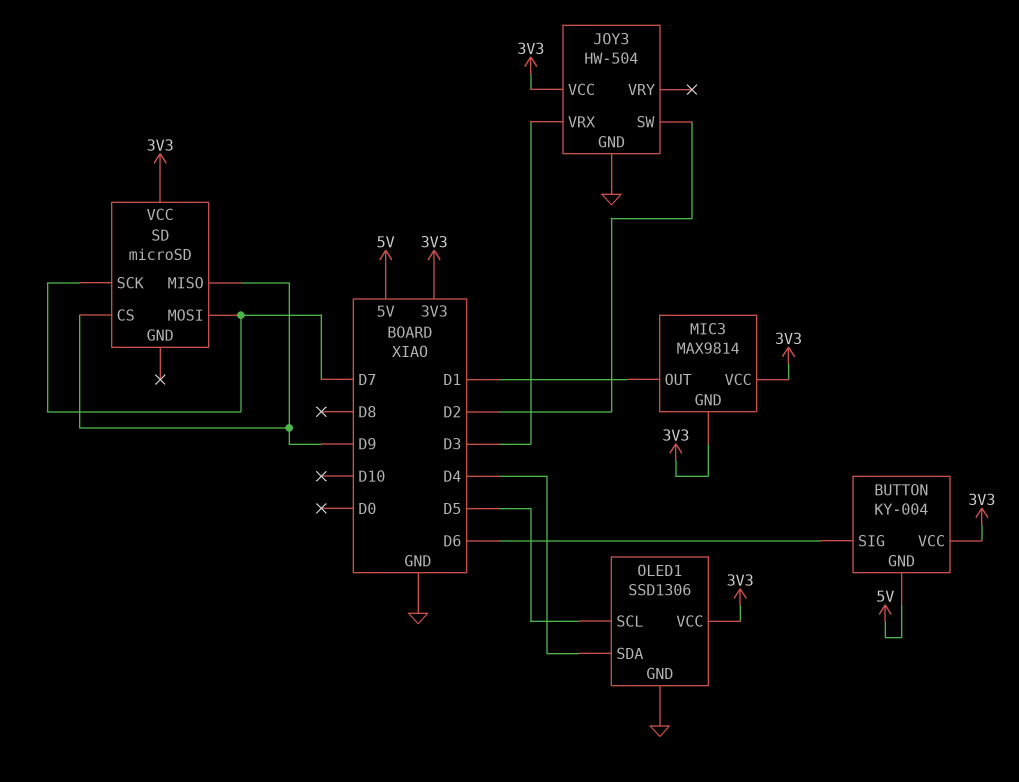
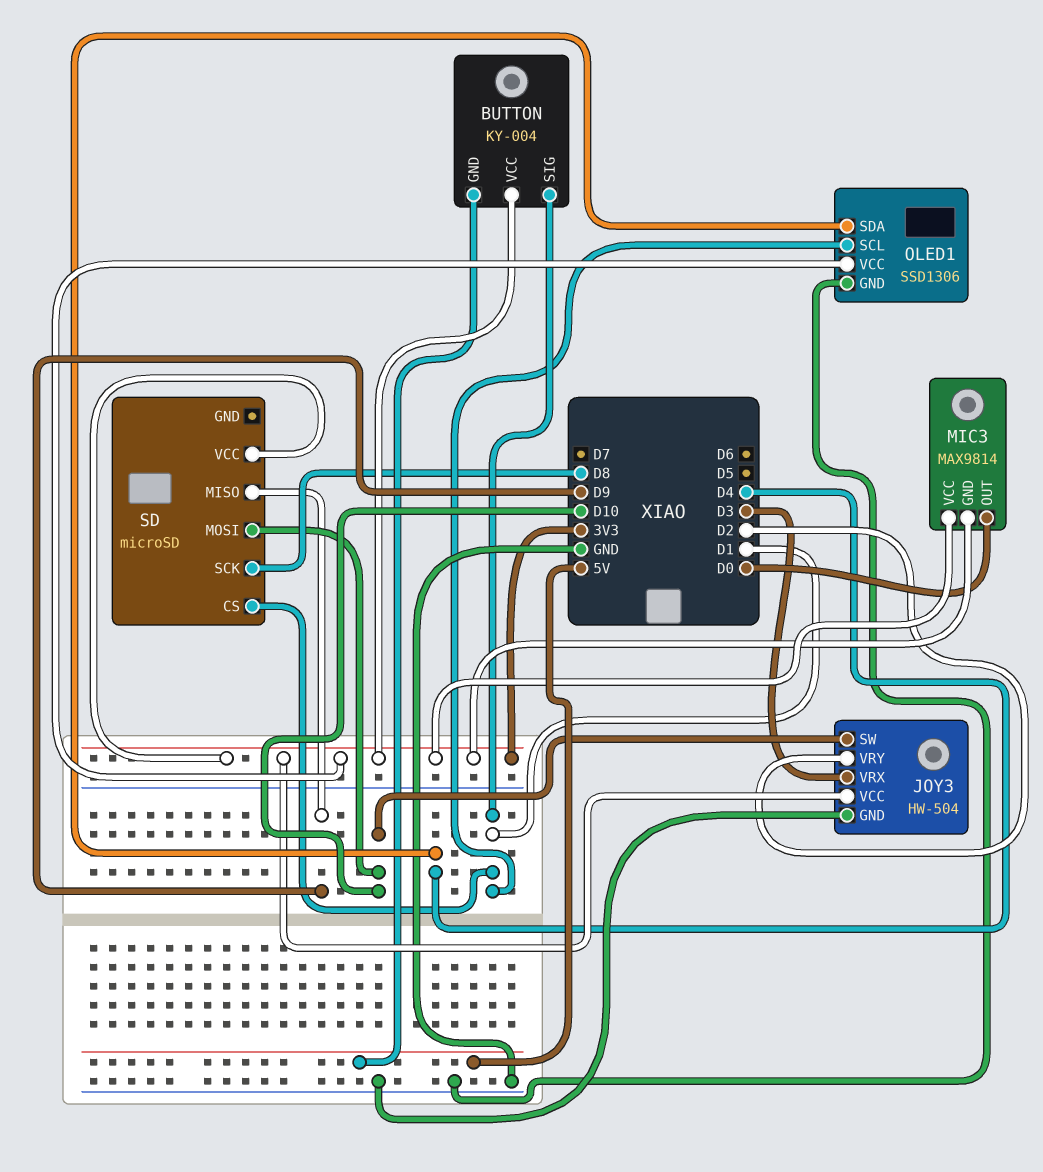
BUTTON pin SIG: D6 -> D1
JOY3 pin SW: D2 -> D10
JOY3 pin VRY: none -> D2
MIC3 pin OUT: D1 -> D0
OLED1 pin SCL: D5 -> D1
SD pin CS: D9 -> D1
SD pin MOSI: D7 -> D10
SD pin SCK: D7 -> D8

